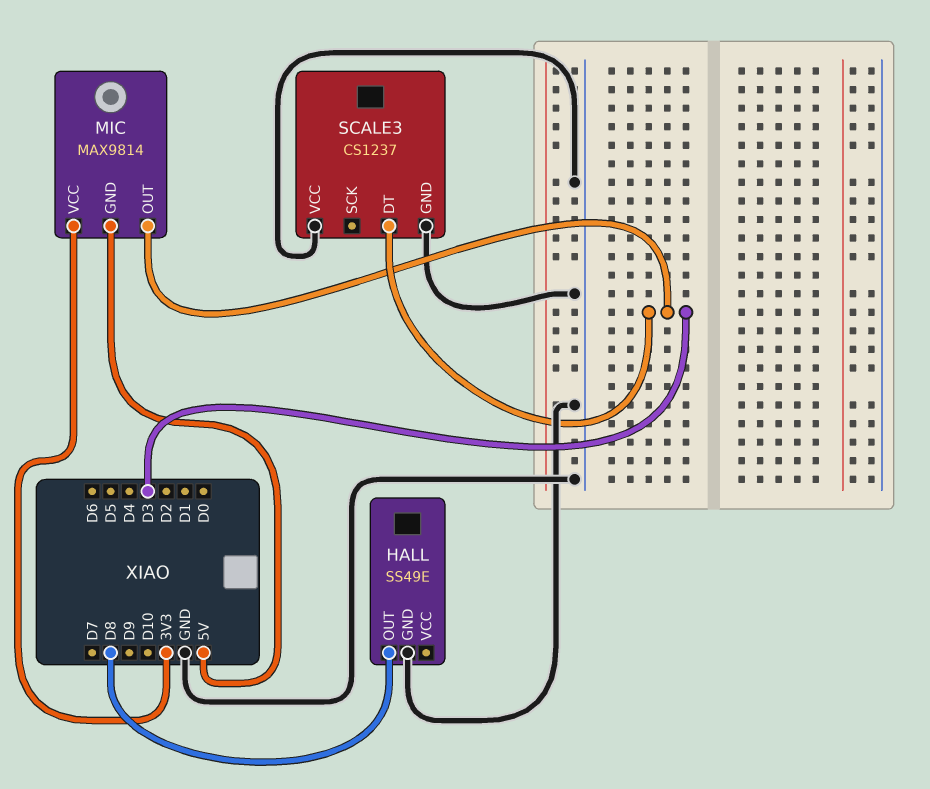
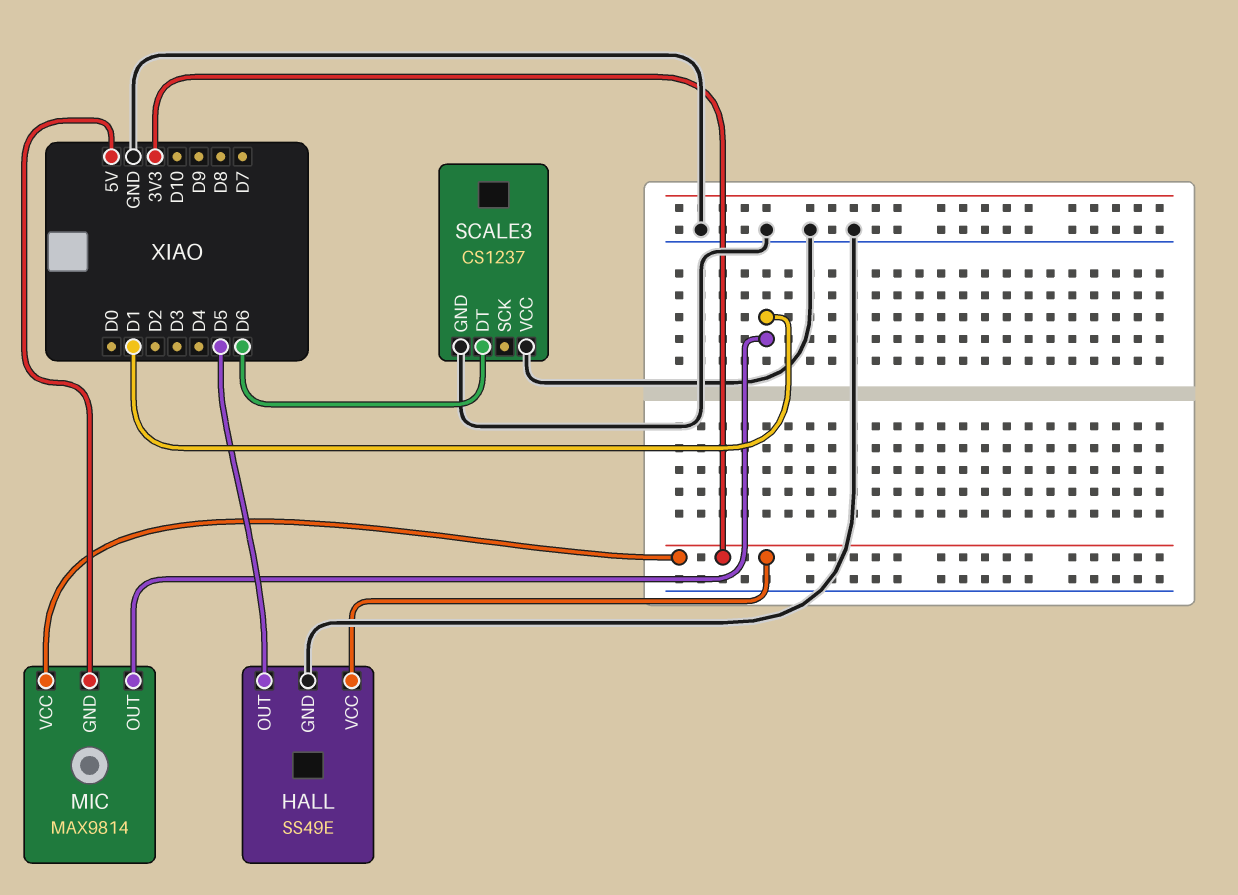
HALL pin OUT: D8 -> D5
HALL pin VCC: none -> 3V3
MIC pin OUT: D3 -> D1
SCALE3 pin DT: D3 -> D6

